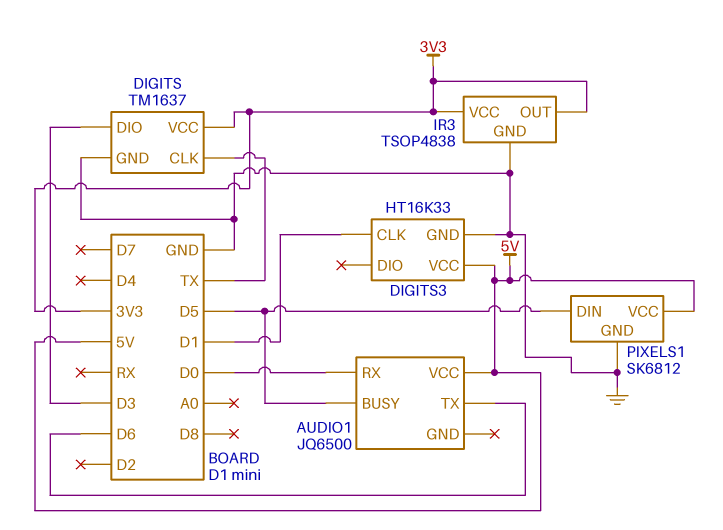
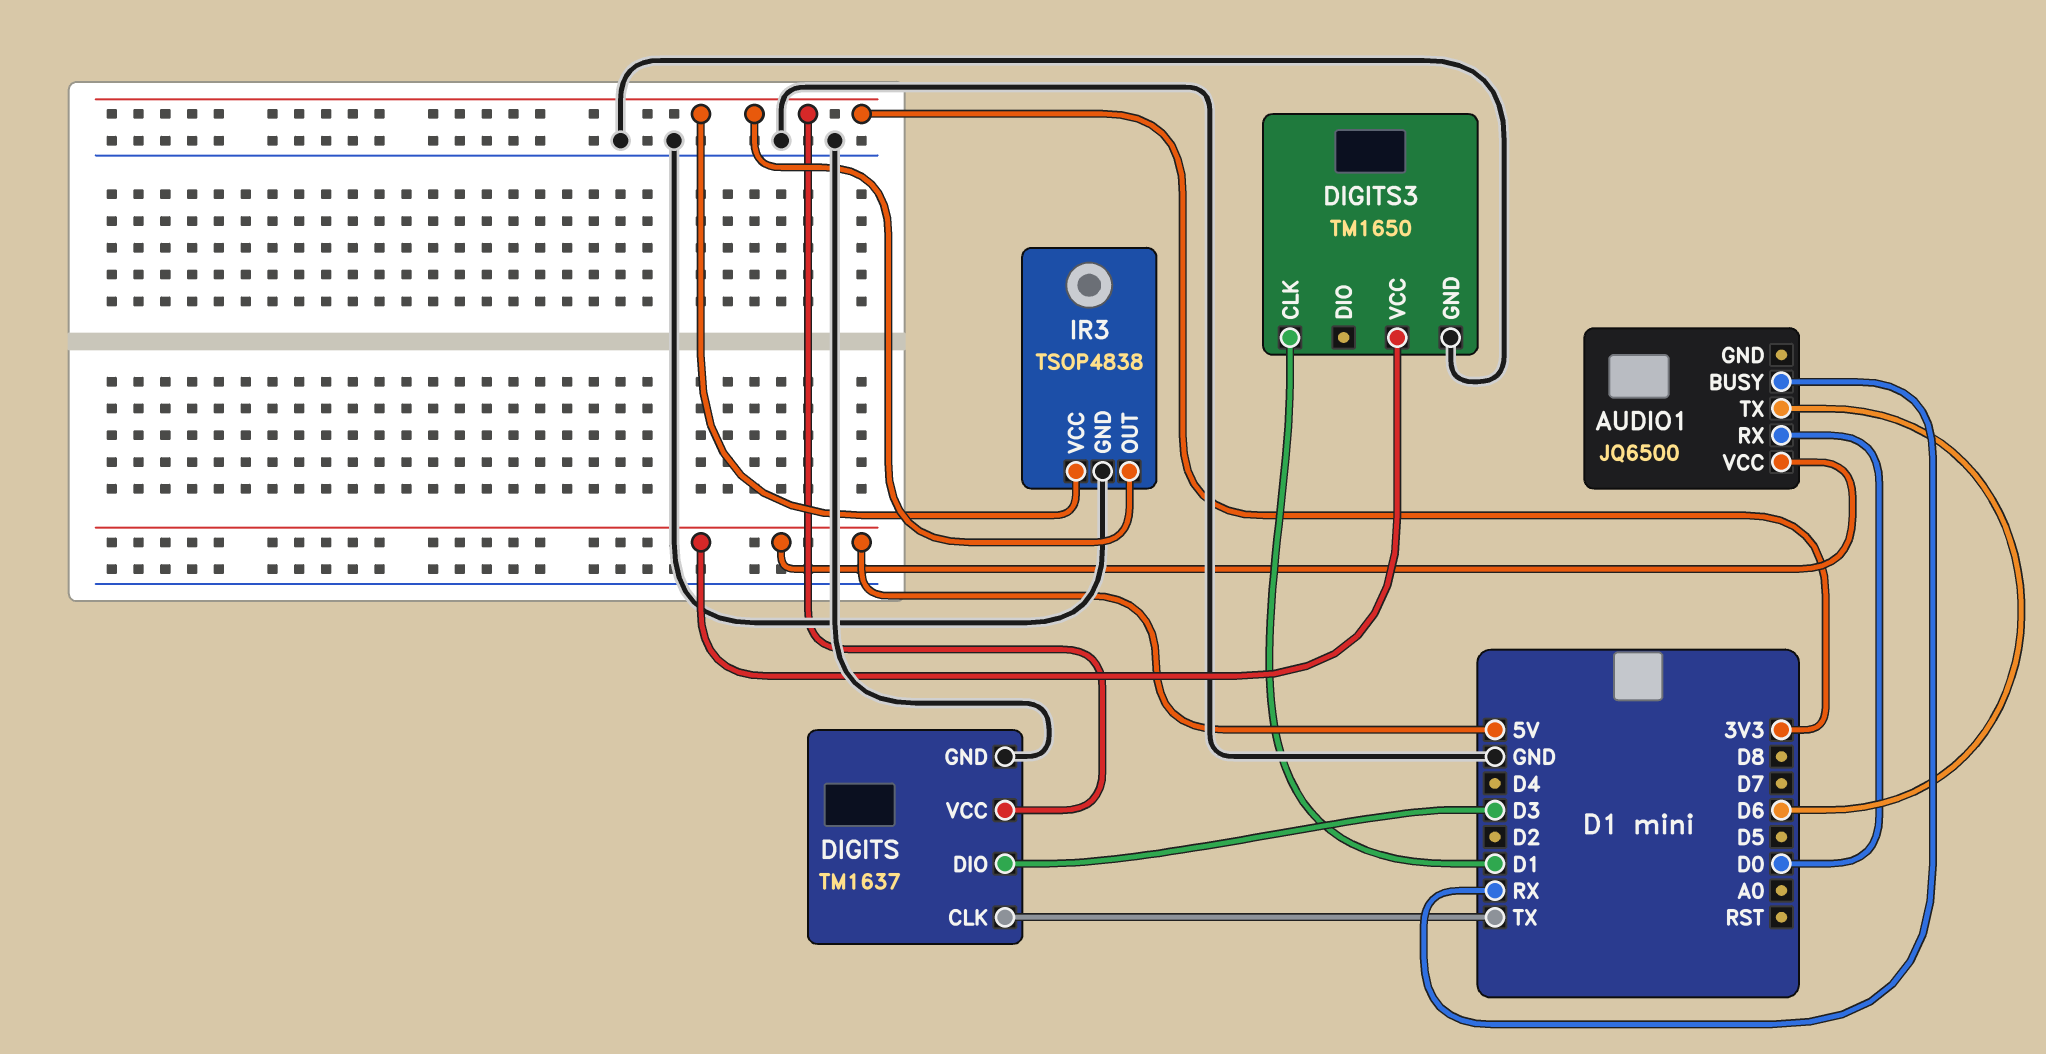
AUDIO1 pin BUSY: D5 -> RX
DIGITS3: HT16K33 -> TM1650
PIXELS1: SK6812 -> none
PIXELS1 pin DIN: D5 -> none
PIXELS1 pin GND: GND -> none
PIXELS1 pin VCC: 5V -> none

